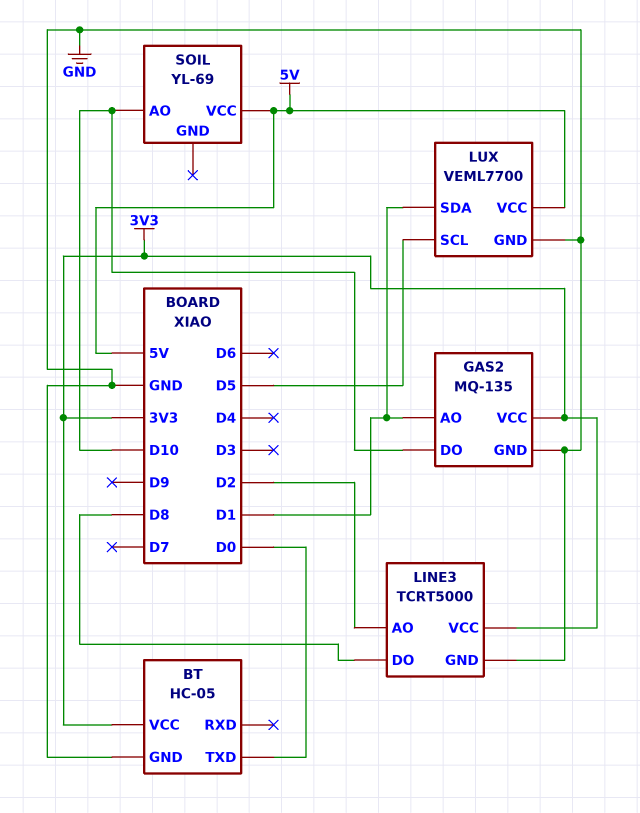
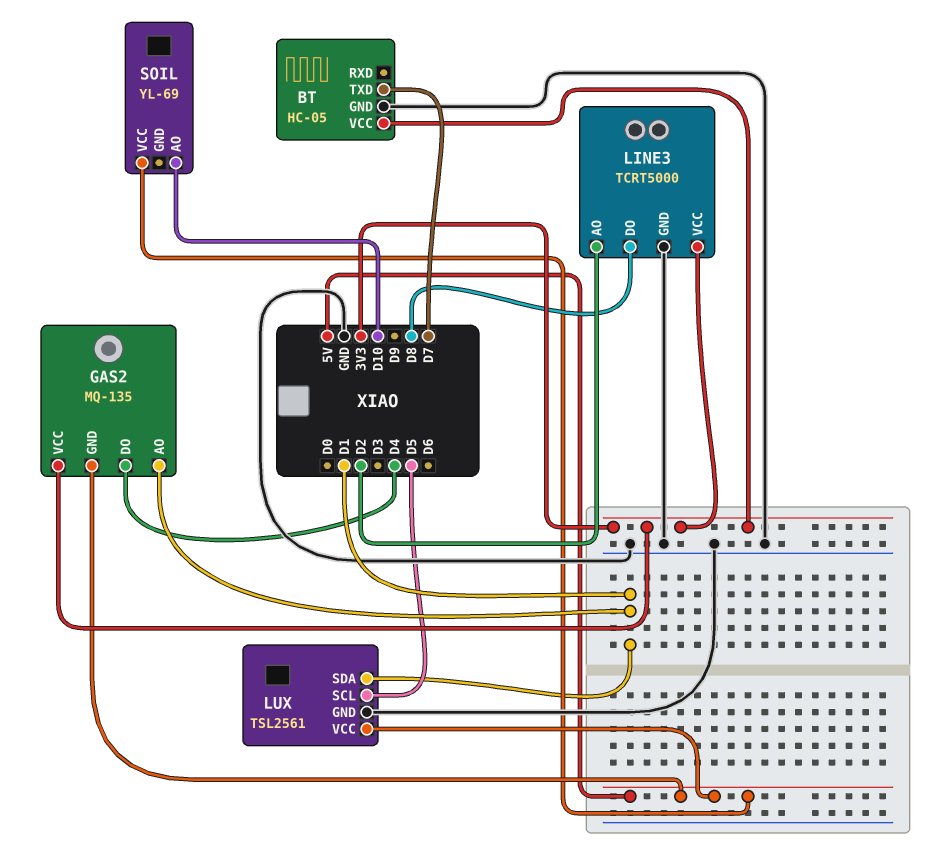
BT pin TXD: D0 -> D7
GAS2 pin DO: D10 -> D4
GAS2 pin GND: GND -> 5V
LUX: VEML7700 -> TSL2561

